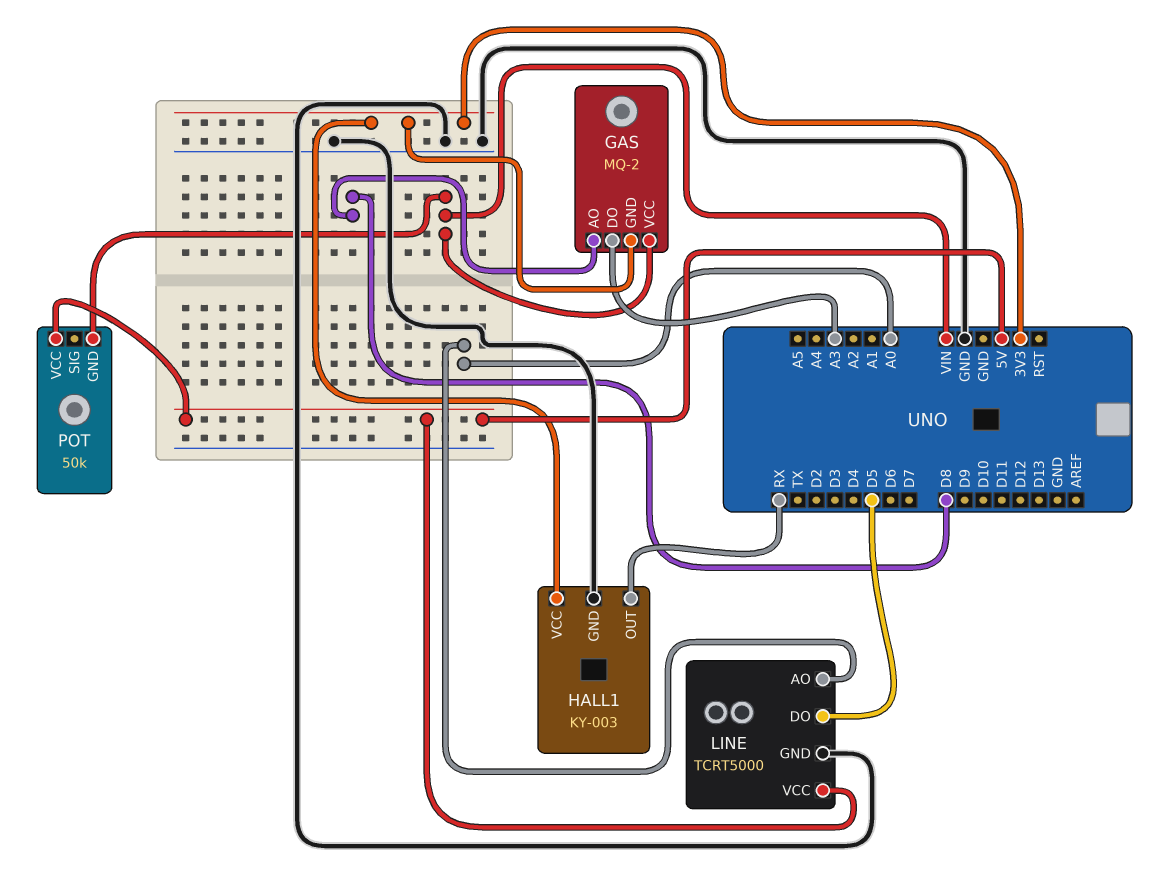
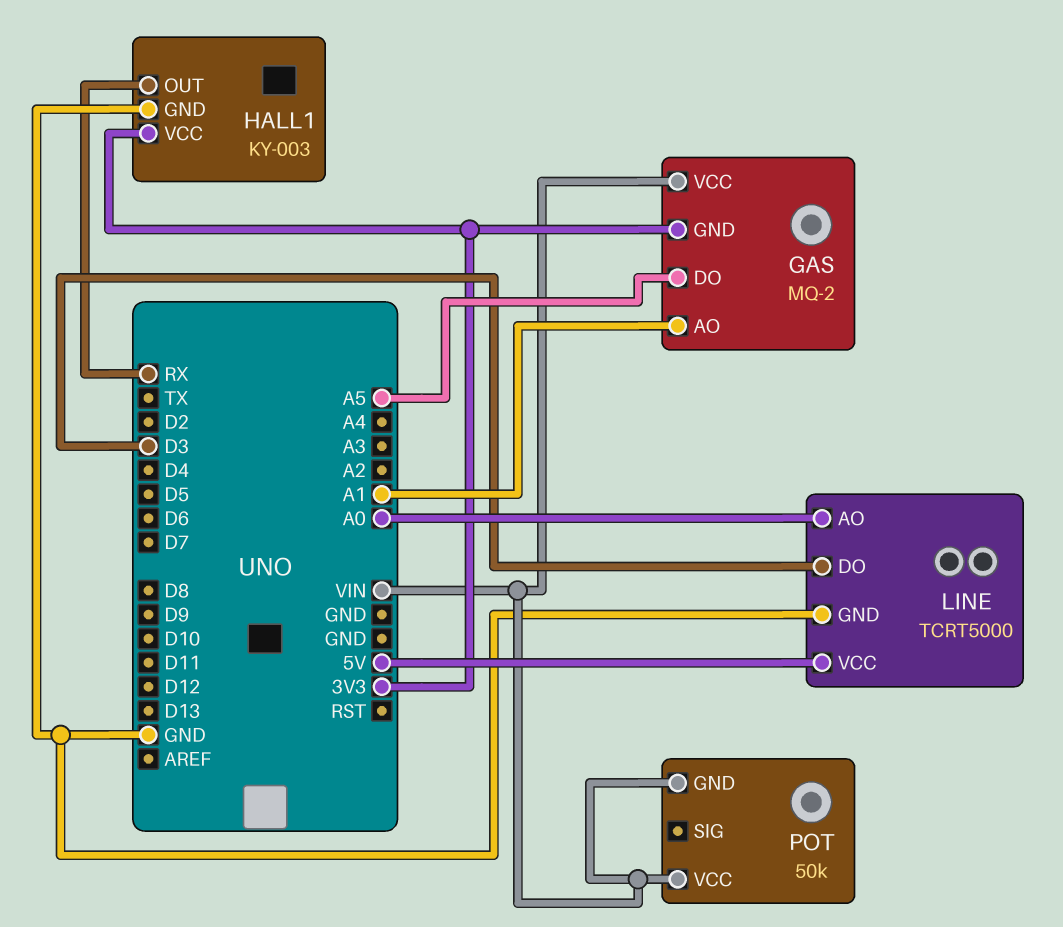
GAS pin AO: D8 -> A1
GAS pin DO: A3 -> A5
LINE pin DO: D5 -> D3
POT pin VCC: 5V -> VIN

